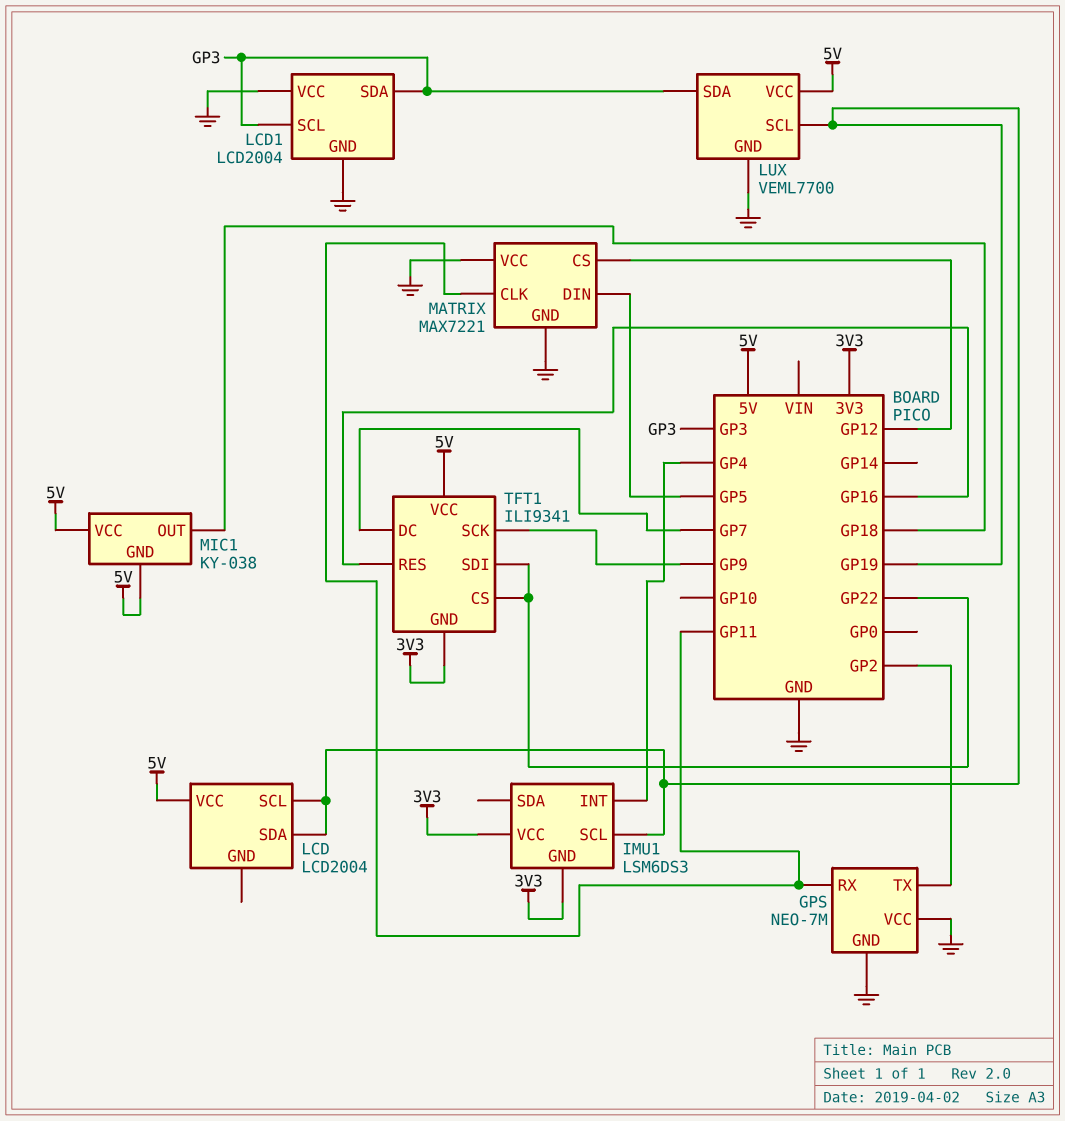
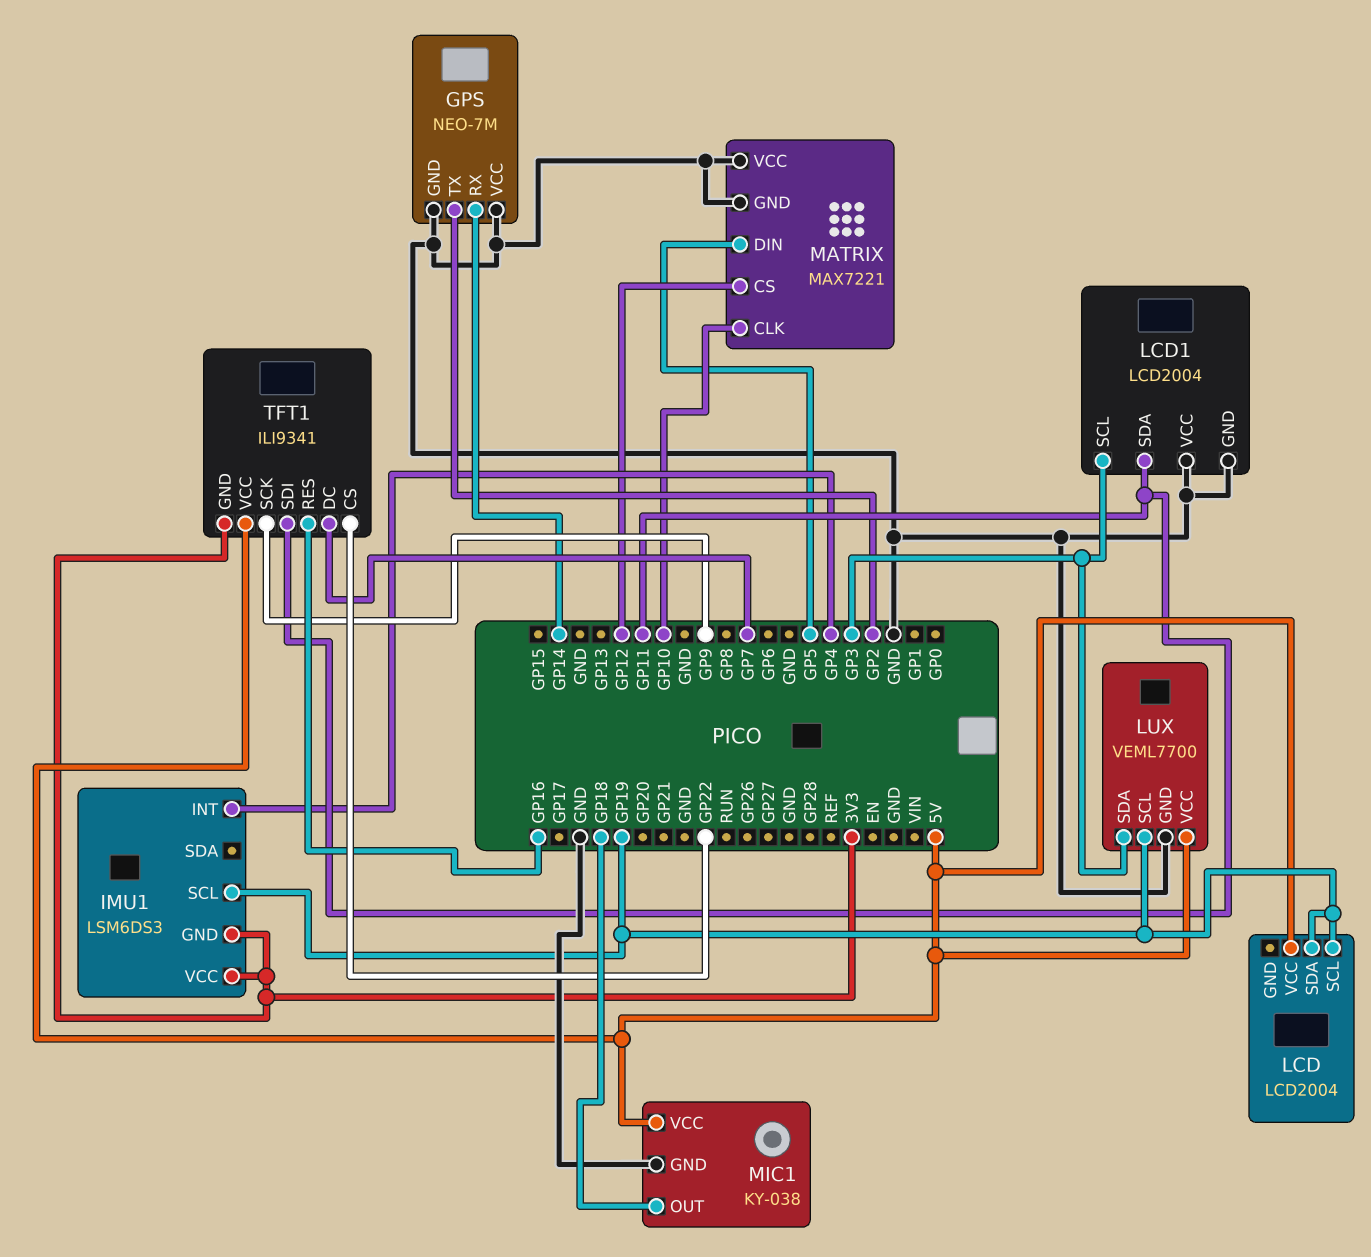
GPS pin RX: GP11 -> GP14
LCD1 pin SDA: GP3 -> GP11
MATRIX pin CLK: GP11 -> GP10
MIC1 pin GND: 5V -> GND
TFT1 pin SDI: GP22 -> GP11

